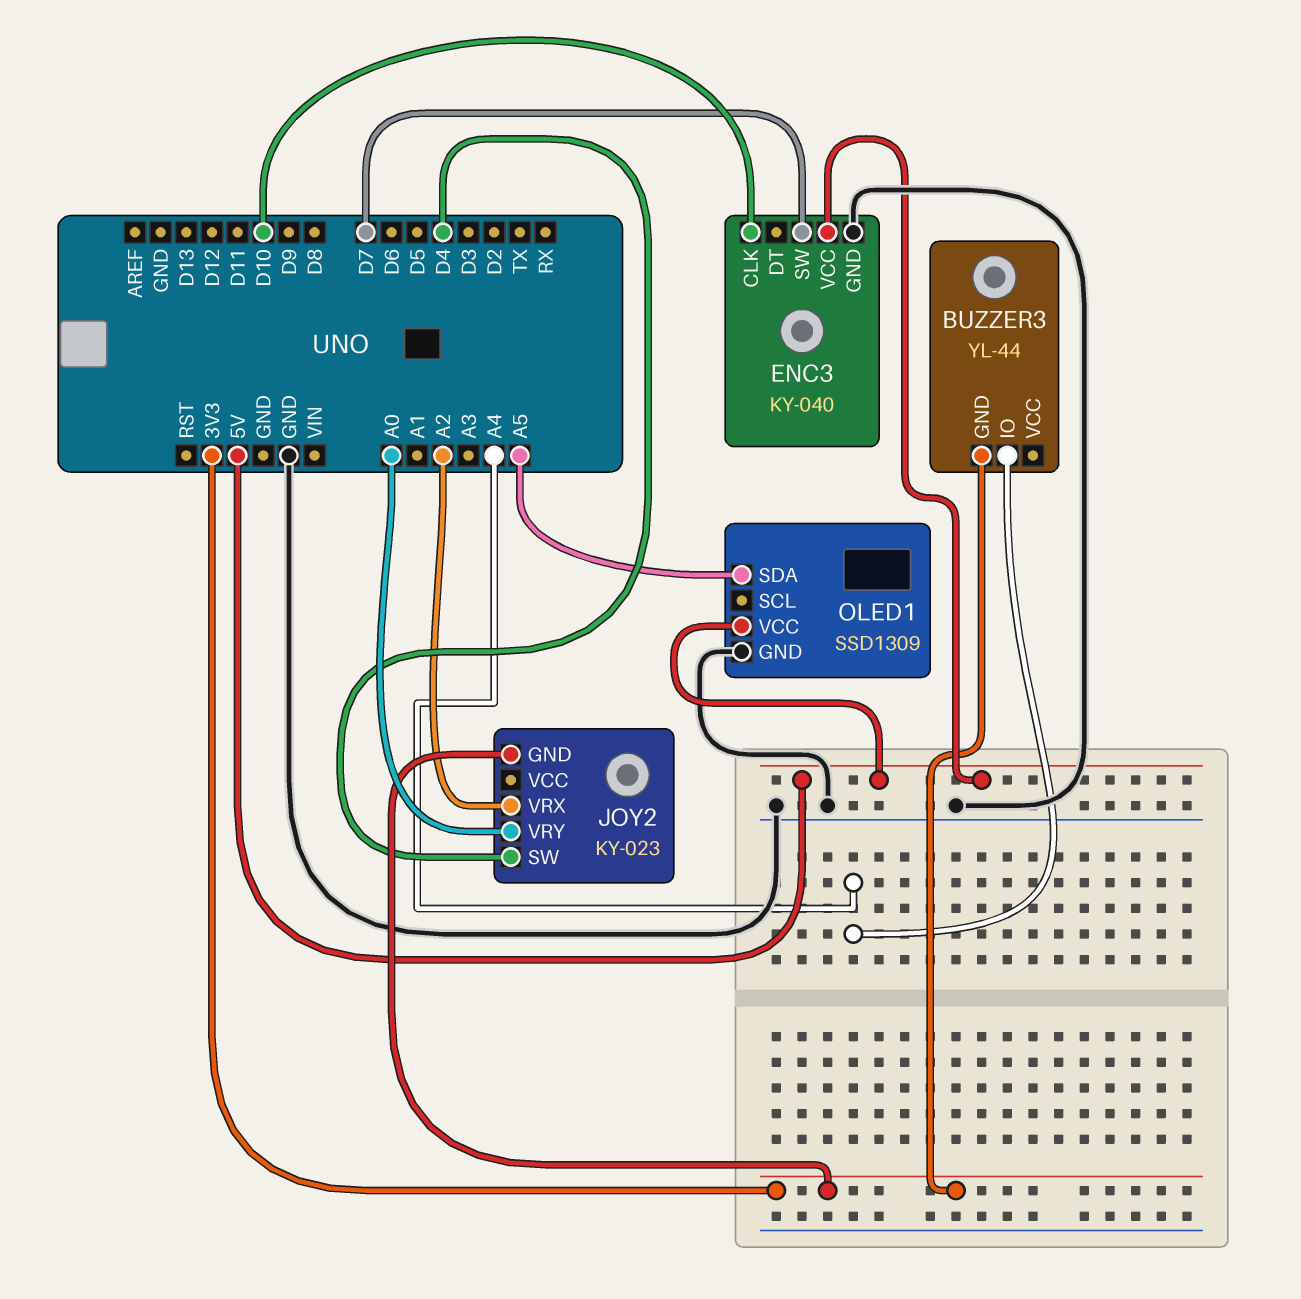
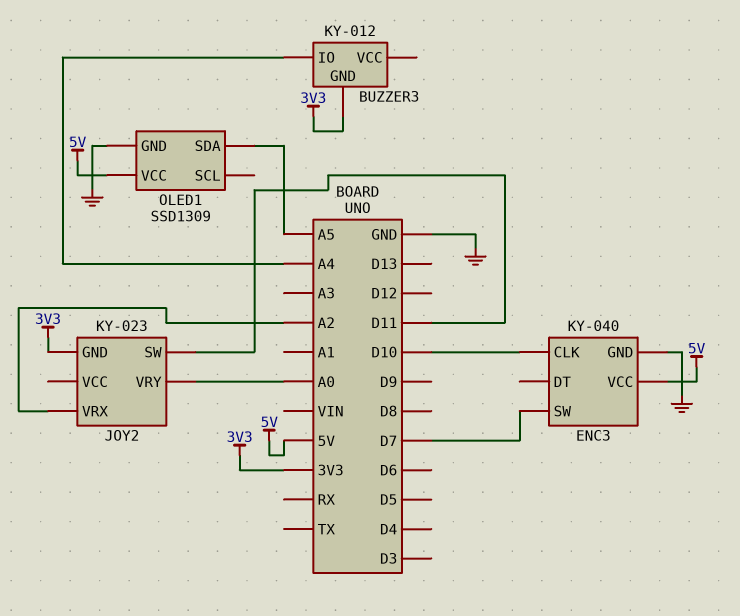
BUZZER3: YL-44 -> KY-012
JOY2 pin SW: D4 -> D11

